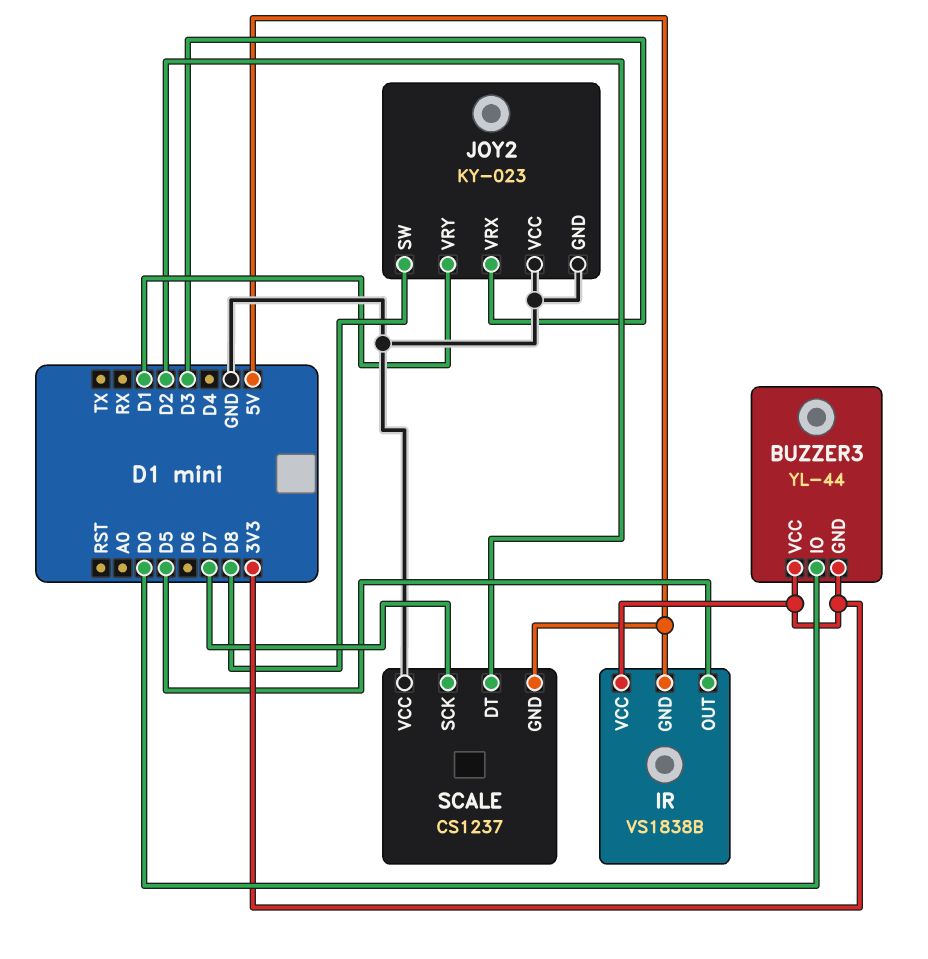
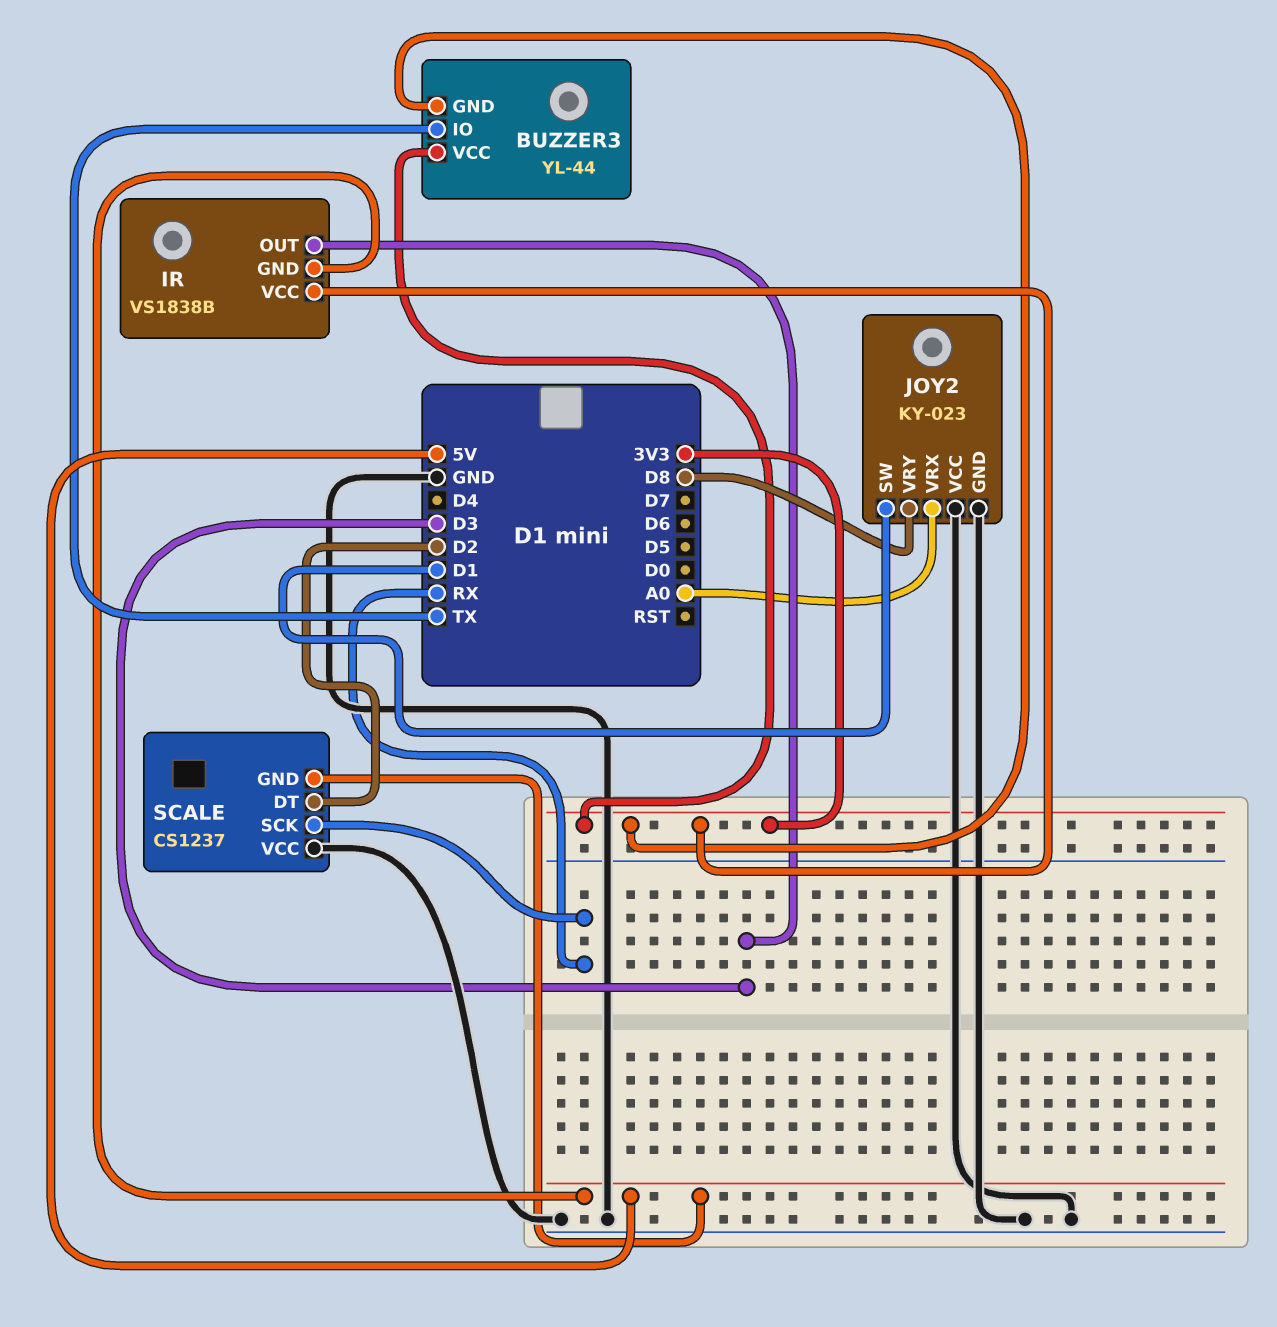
BUZZER3 pin IO: D0 -> TX
IR pin OUT: D5 -> D3
JOY2 pin SW: D8 -> D1
JOY2 pin VRX: D3 -> A0
JOY2 pin VRY: D1 -> D8
SCALE pin SCK: D7 -> RX

